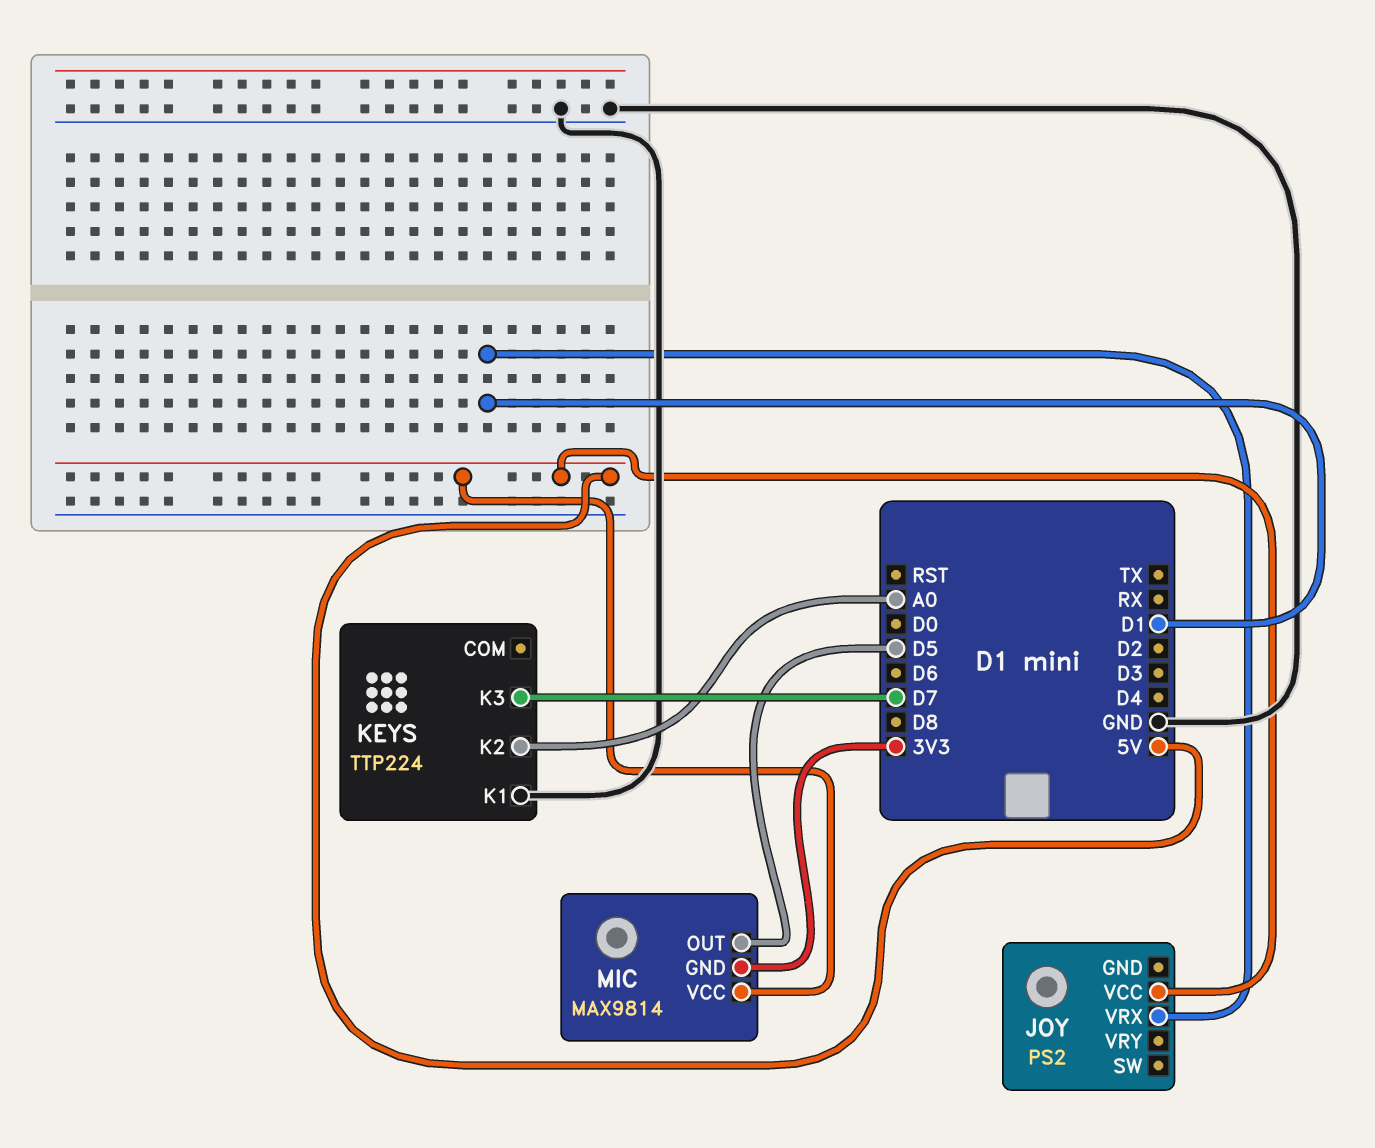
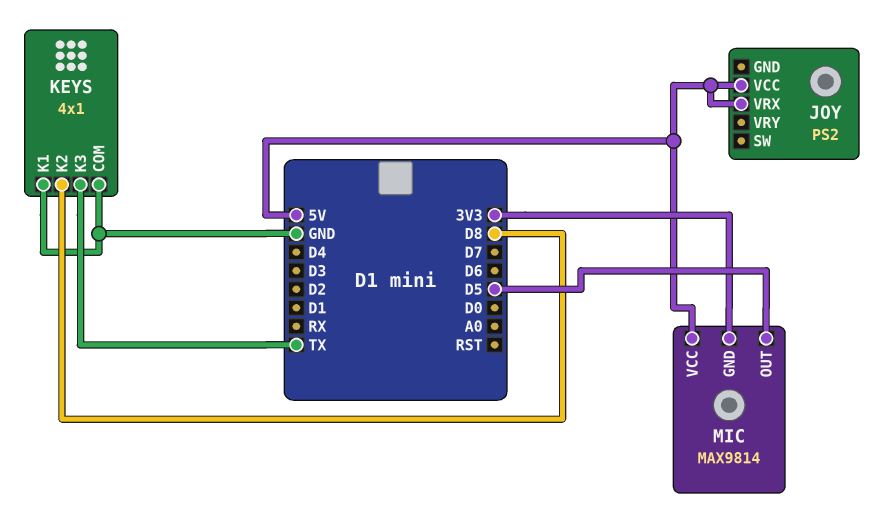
JOY pin VRX: D1 -> 5V
KEYS: TTP224 -> 4x1
KEYS pin COM: none -> GND
KEYS pin K2: A0 -> D8
KEYS pin K3: D7 -> TX

